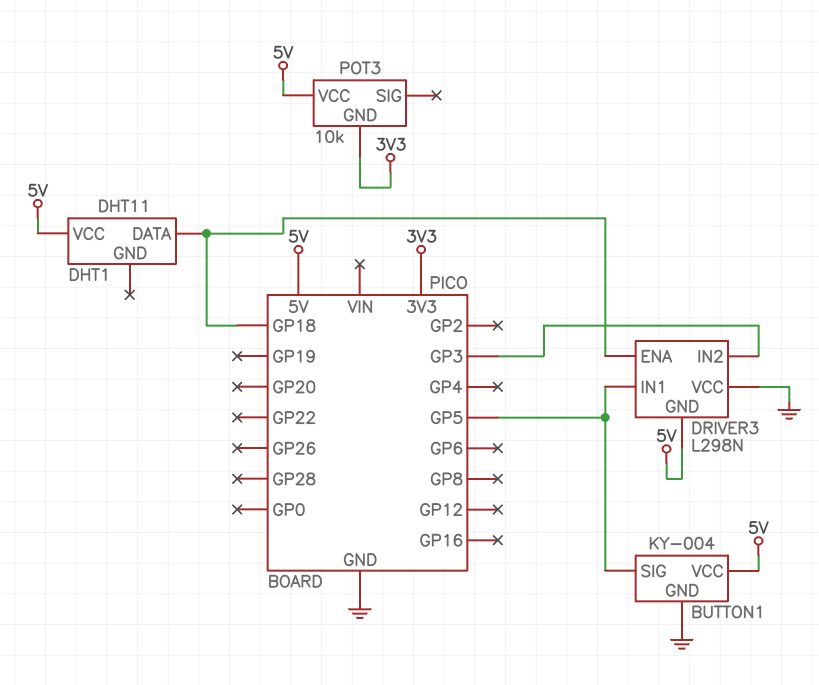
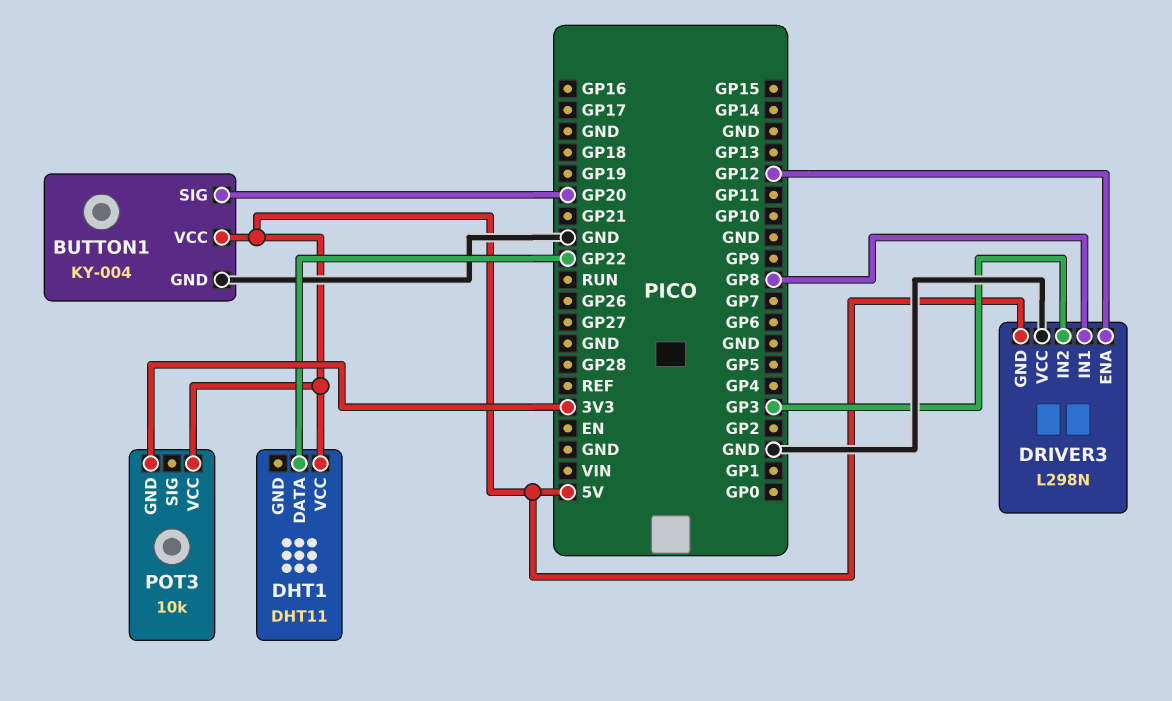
BUTTON1 pin SIG: GP5 -> GP20
DHT1 pin DATA: GP18 -> GP22
DRIVER3 pin ENA: GP18 -> GP12
DRIVER3 pin IN1: GP5 -> GP8

